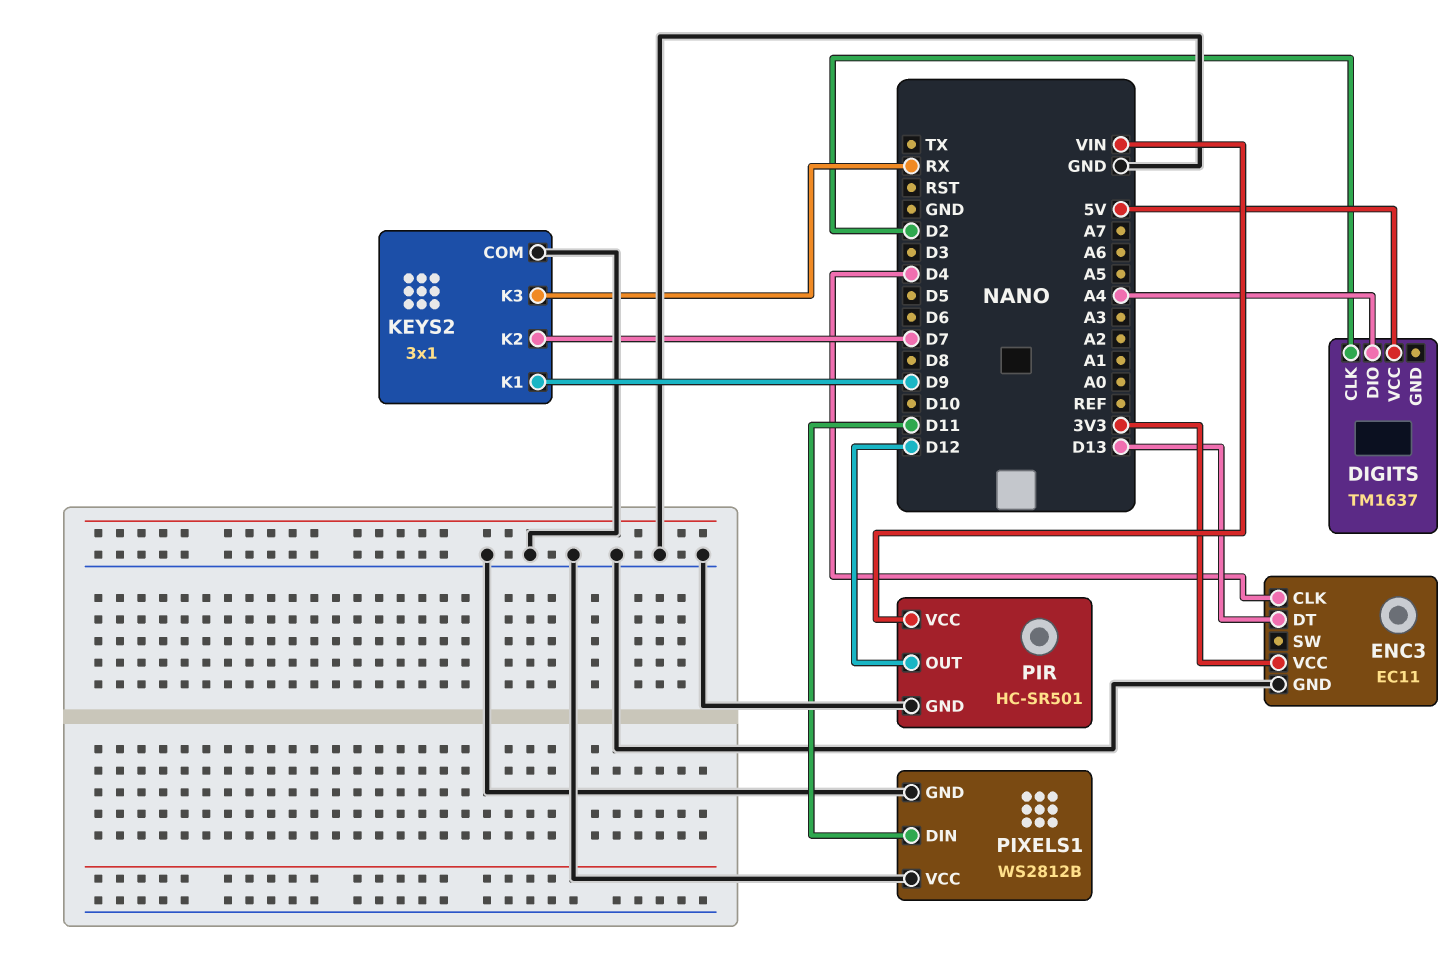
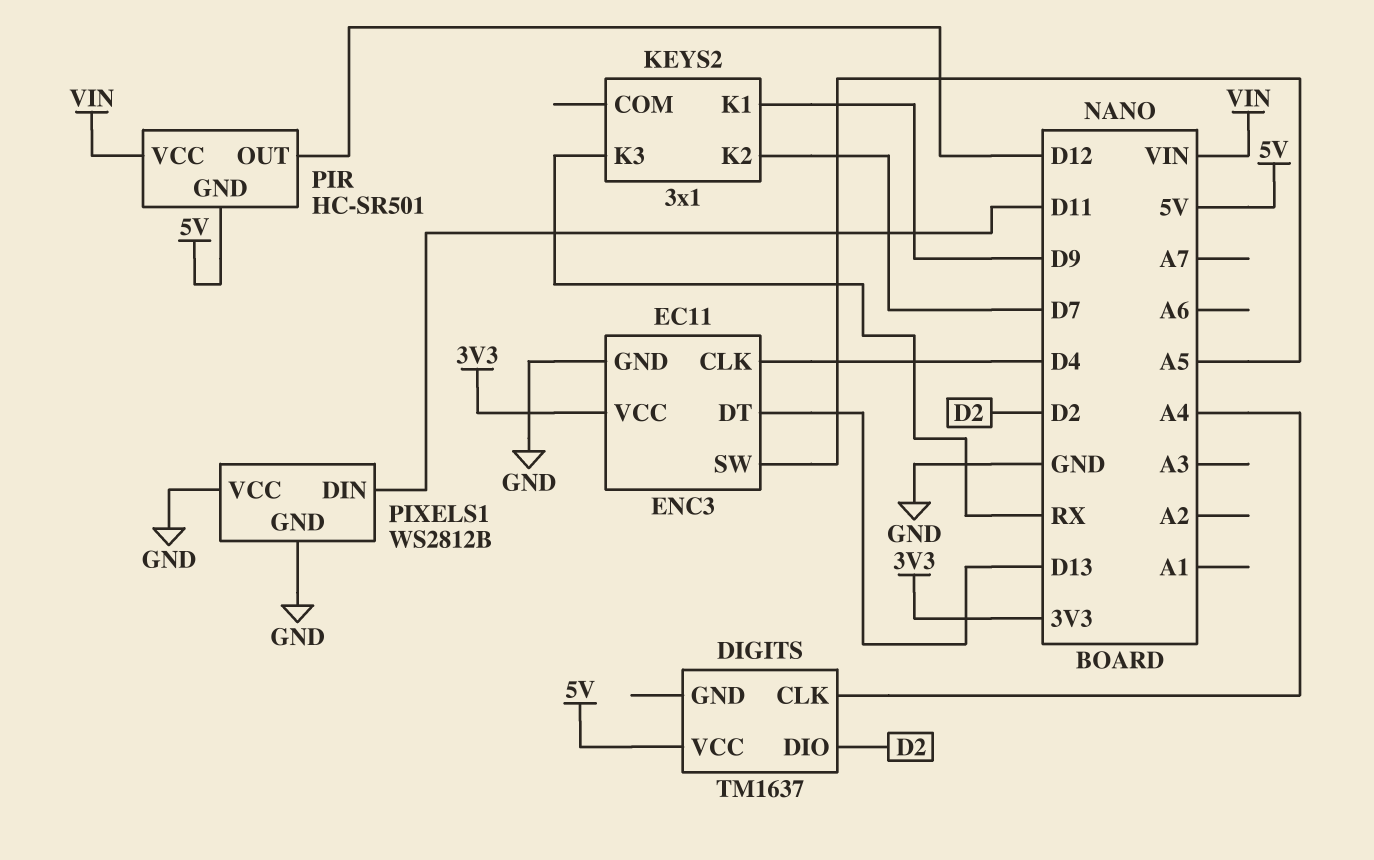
DIGITS pin CLK: D2 -> A4
DIGITS pin DIO: A4 -> D2
ENC3 pin SW: none -> A5
KEYS2 pin COM: GND -> none
PIR pin GND: GND -> 5V

